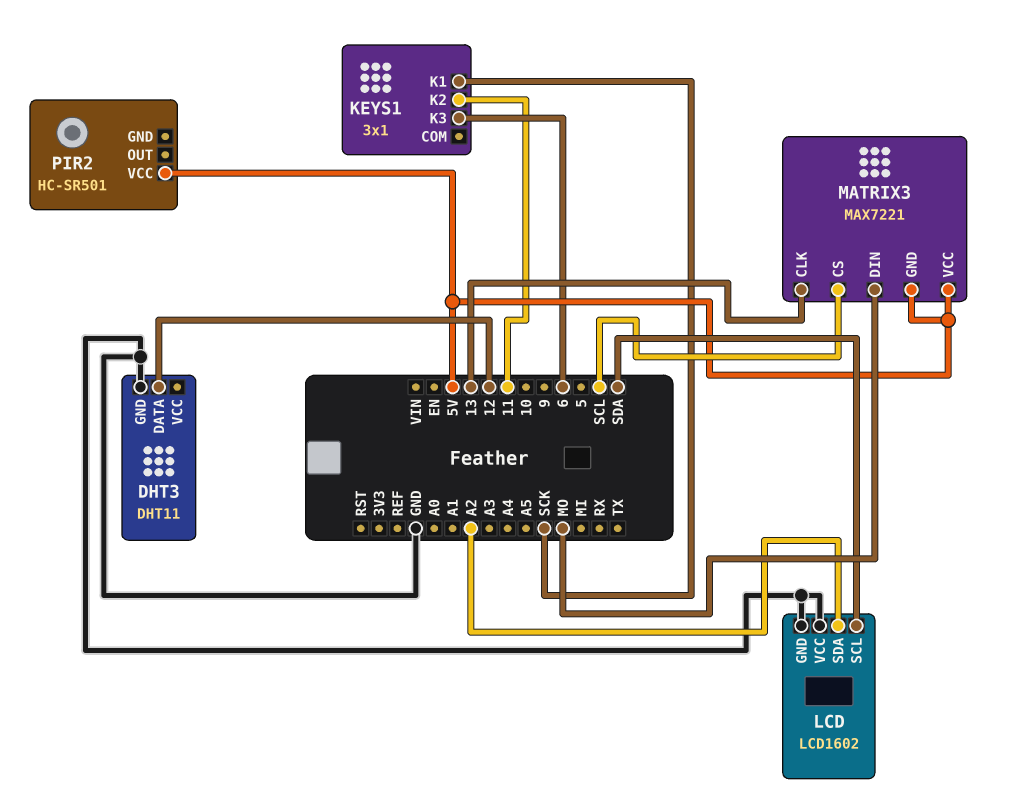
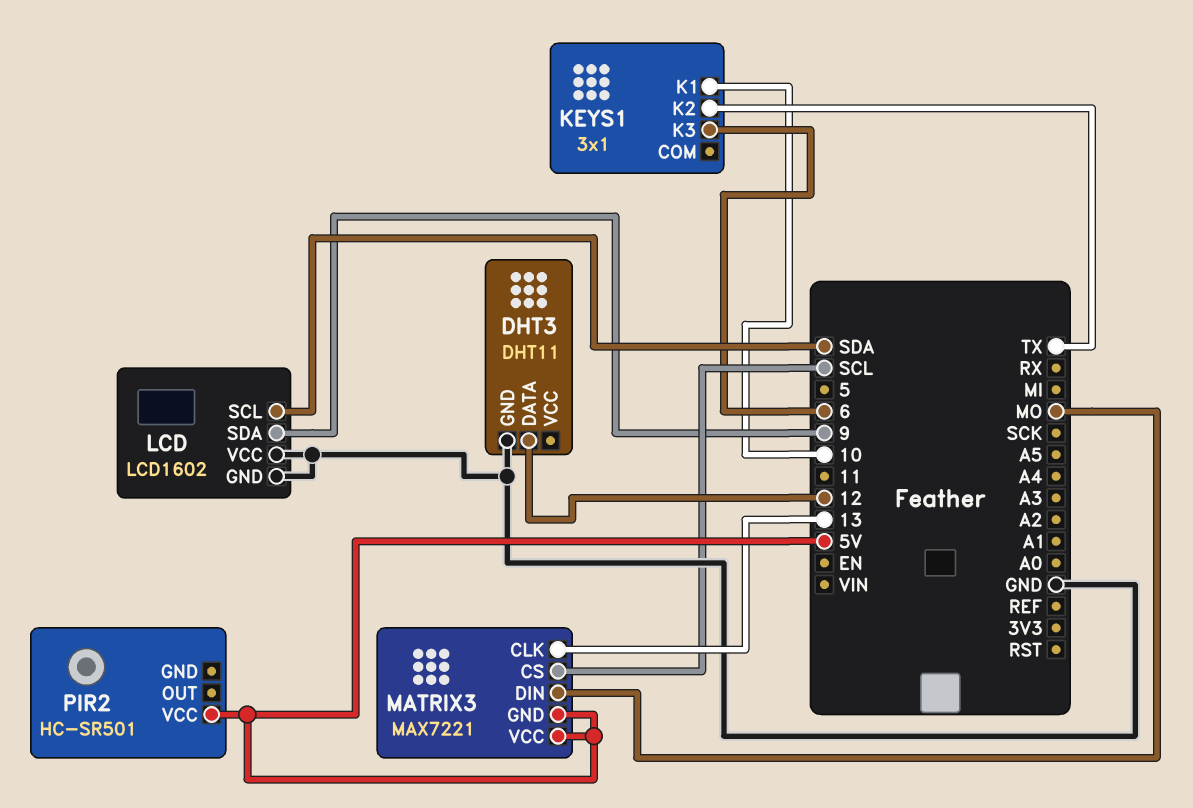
KEYS1 pin K1: SCK -> 10
KEYS1 pin K2: 11 -> TX
LCD pin SDA: A2 -> 9

